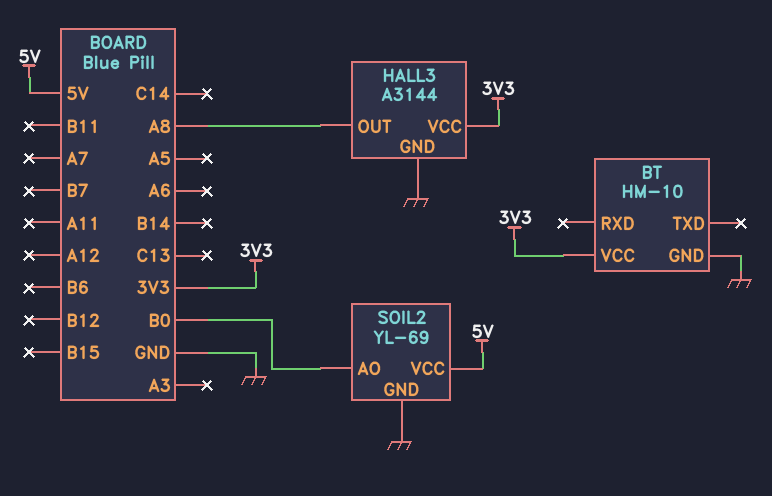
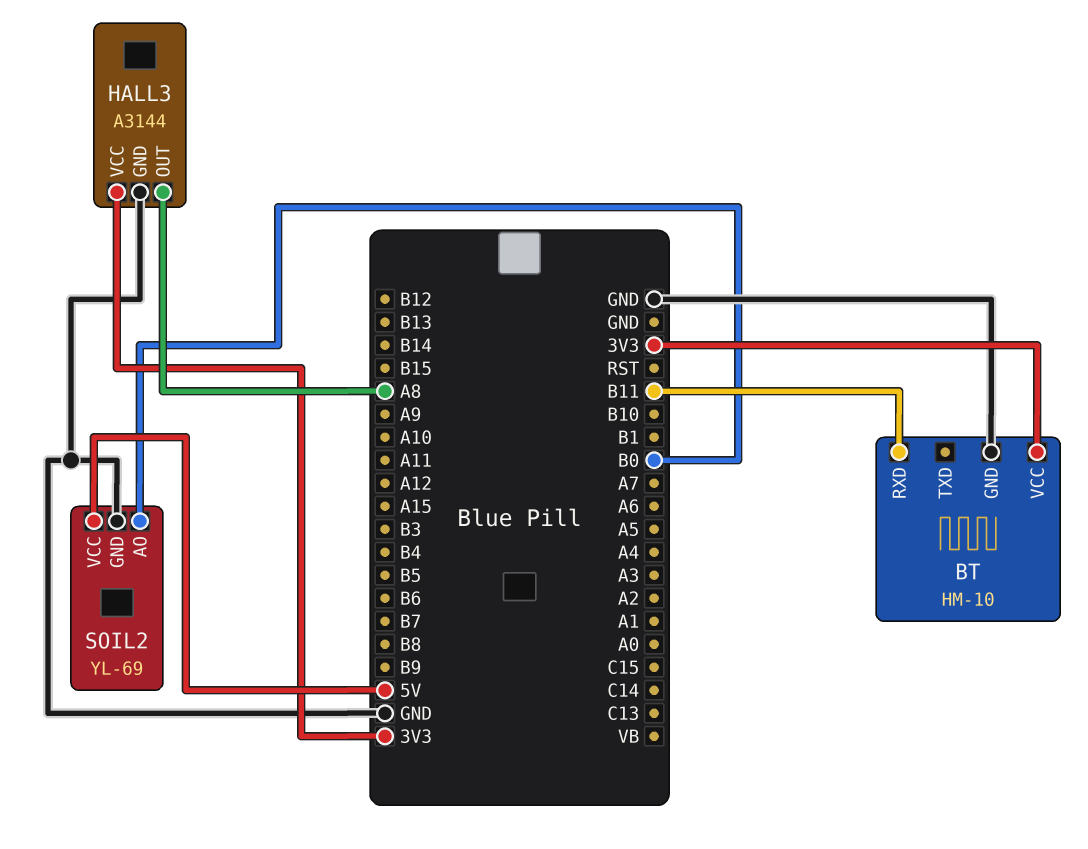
BT pin RXD: none -> B11

